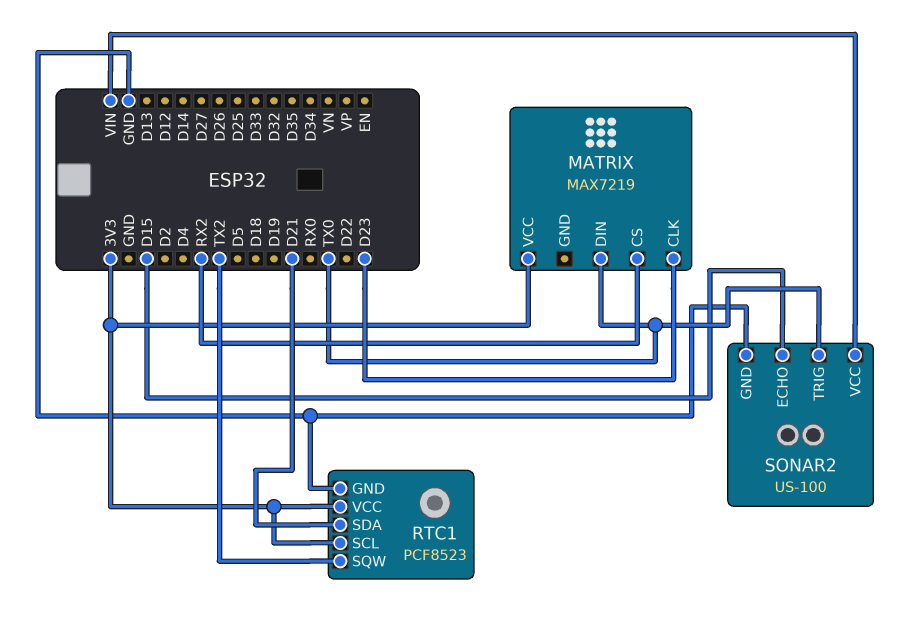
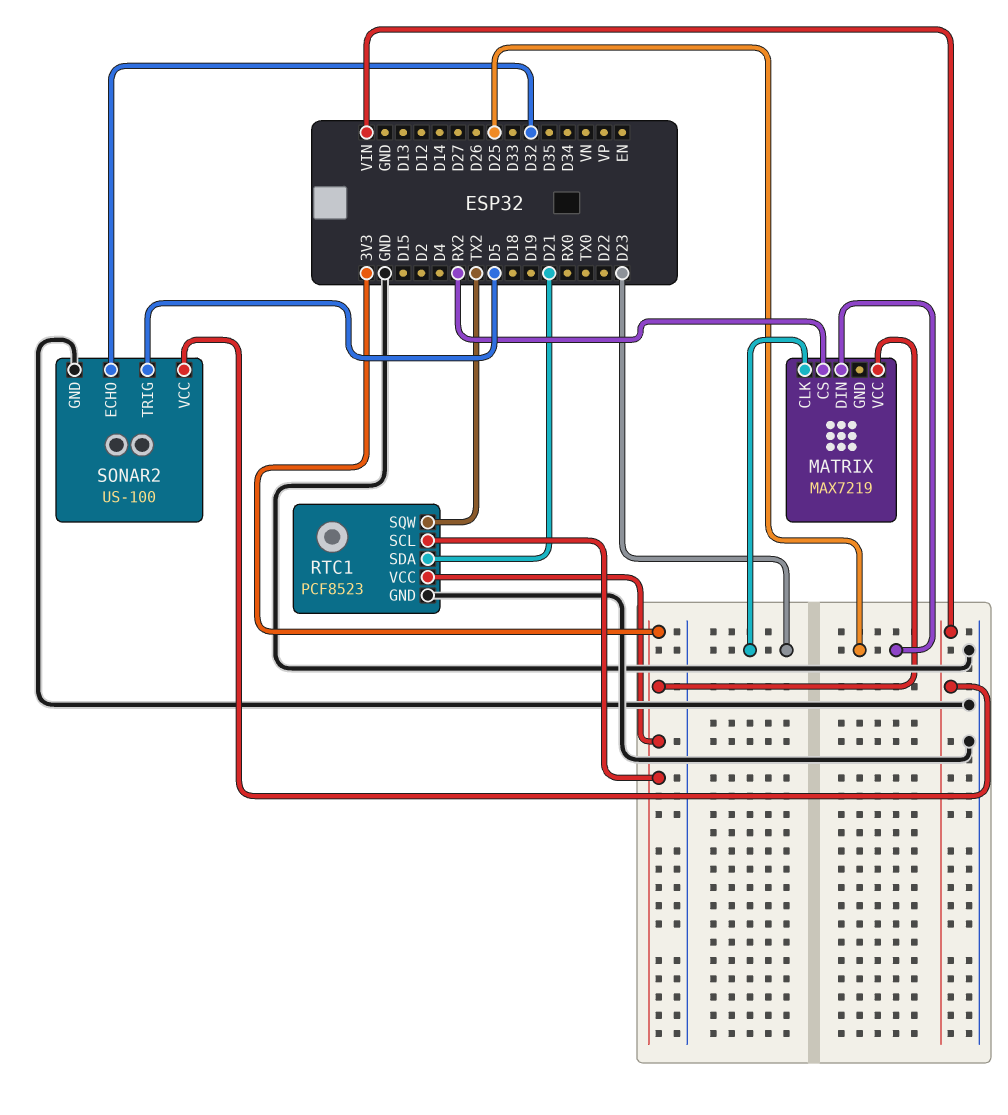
MATRIX pin DIN: TX0 -> D25
SONAR2 pin ECHO: D15 -> D32
SONAR2 pin TRIG: TX0 -> D5

